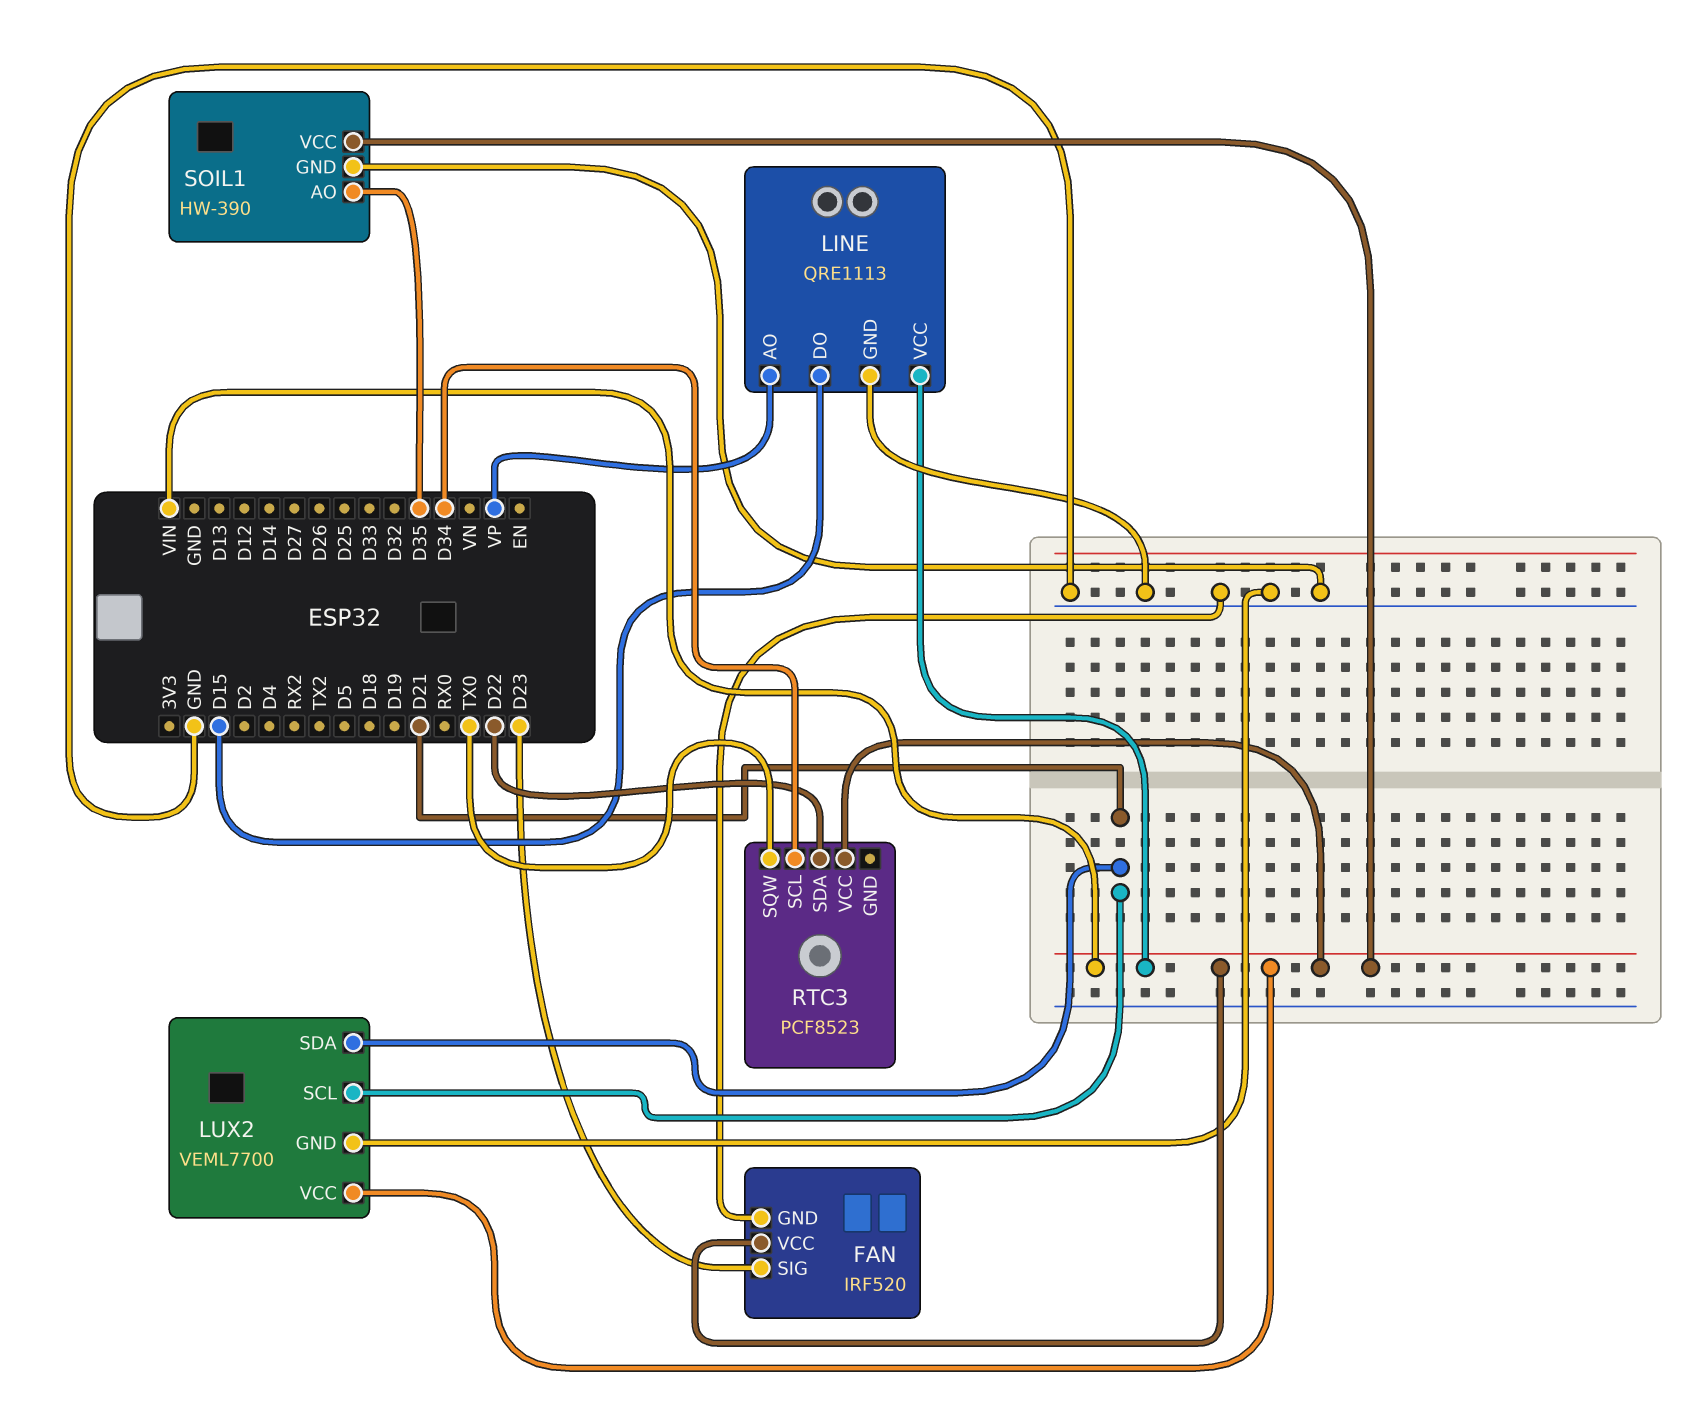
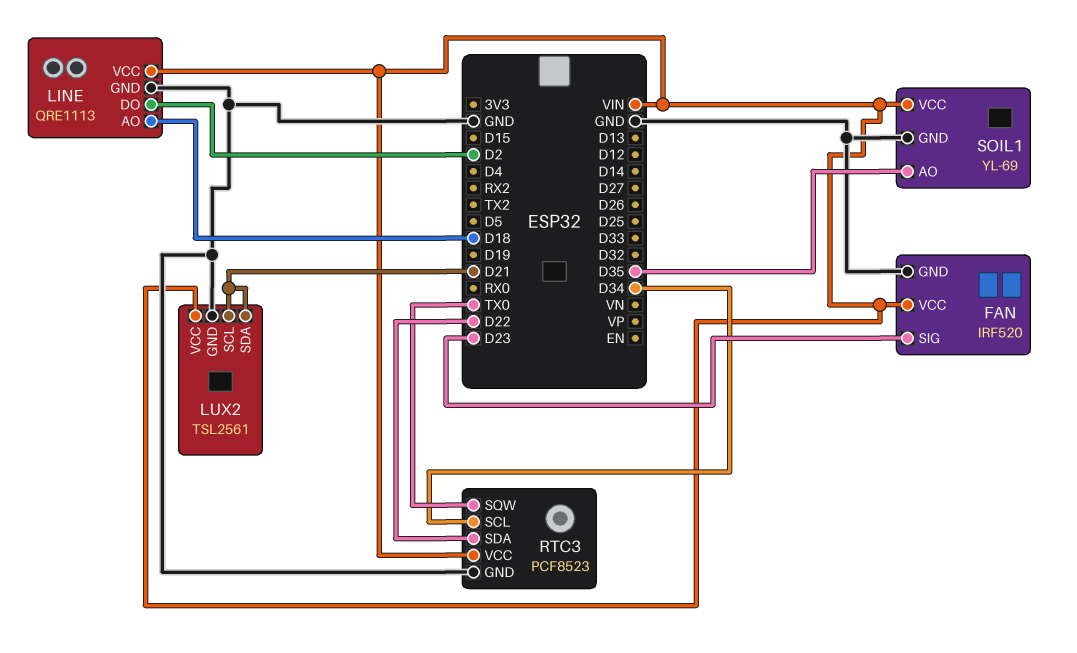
LINE pin AO: VP -> D18
LINE pin DO: D15 -> D2
LUX2: VEML7700 -> TSL2561
RTC3 pin GND: none -> GND
SOIL1: HW-390 -> YL-69

